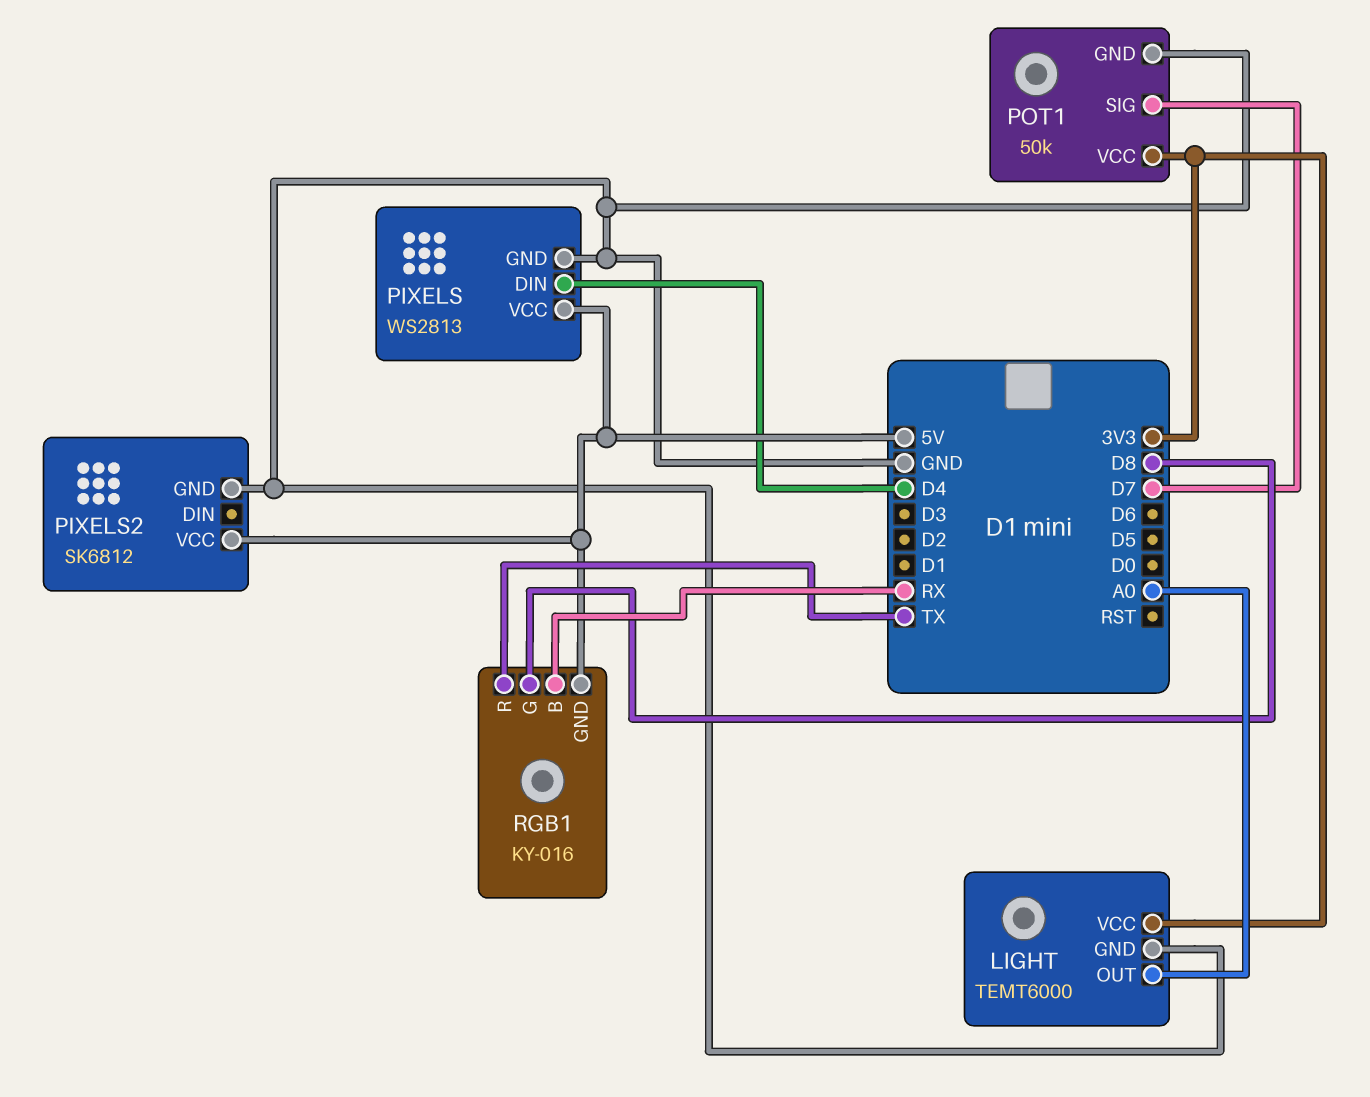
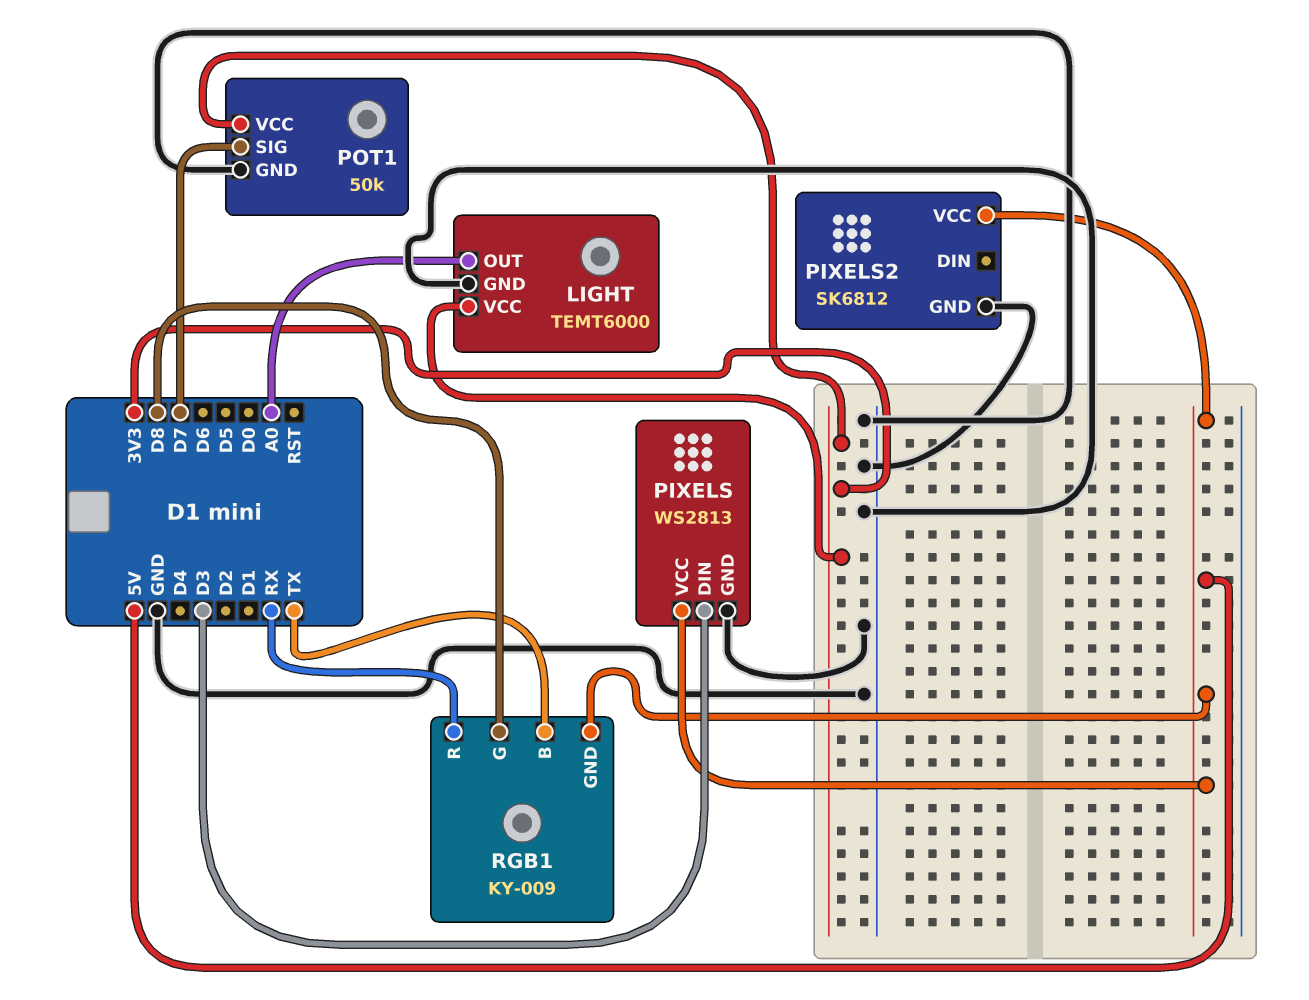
PIXELS pin DIN: D4 -> D3
RGB1: KY-016 -> KY-009
RGB1 pin B: RX -> TX
RGB1 pin R: TX -> RX

